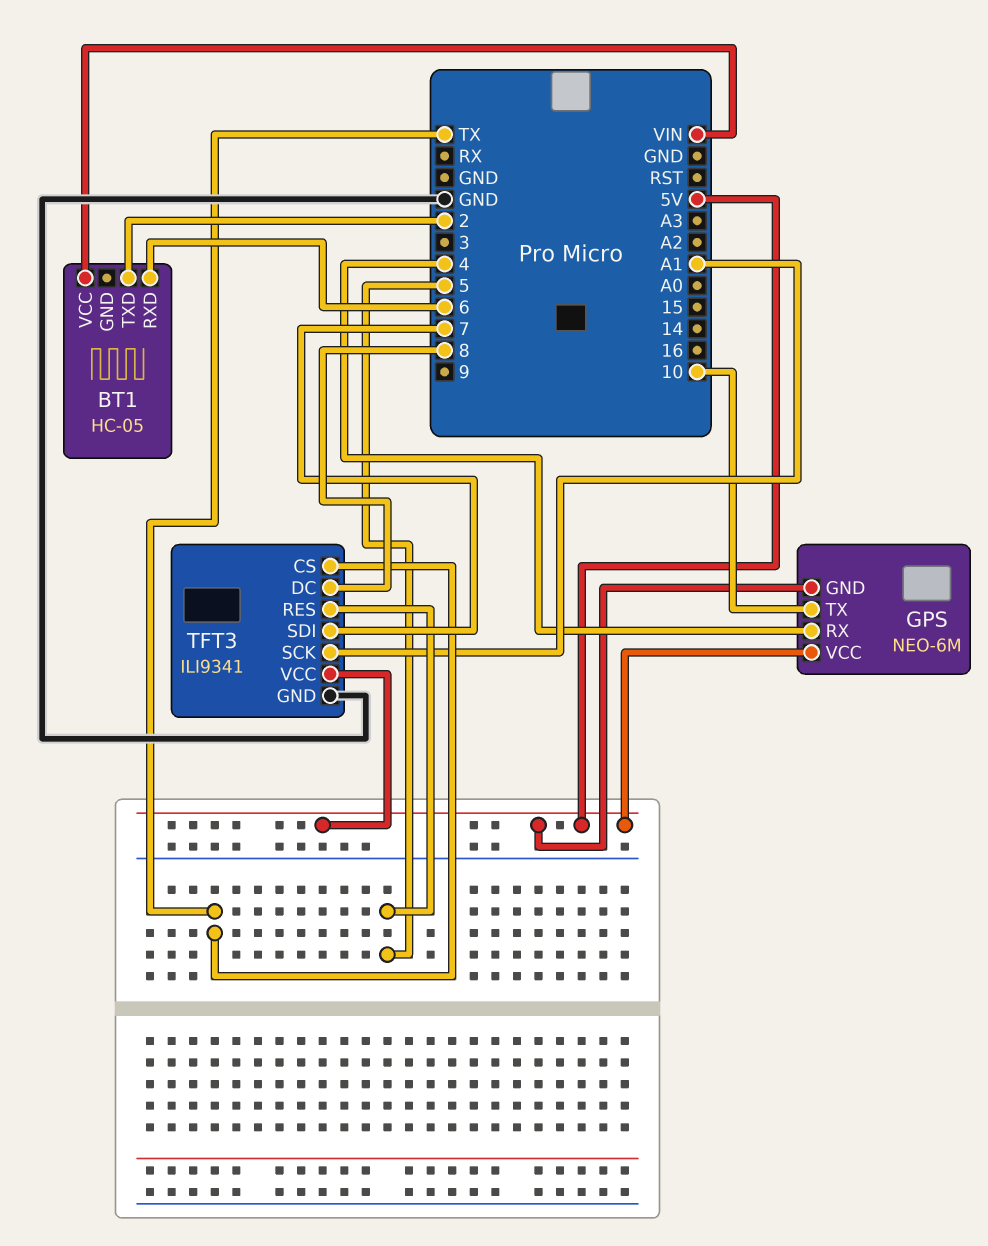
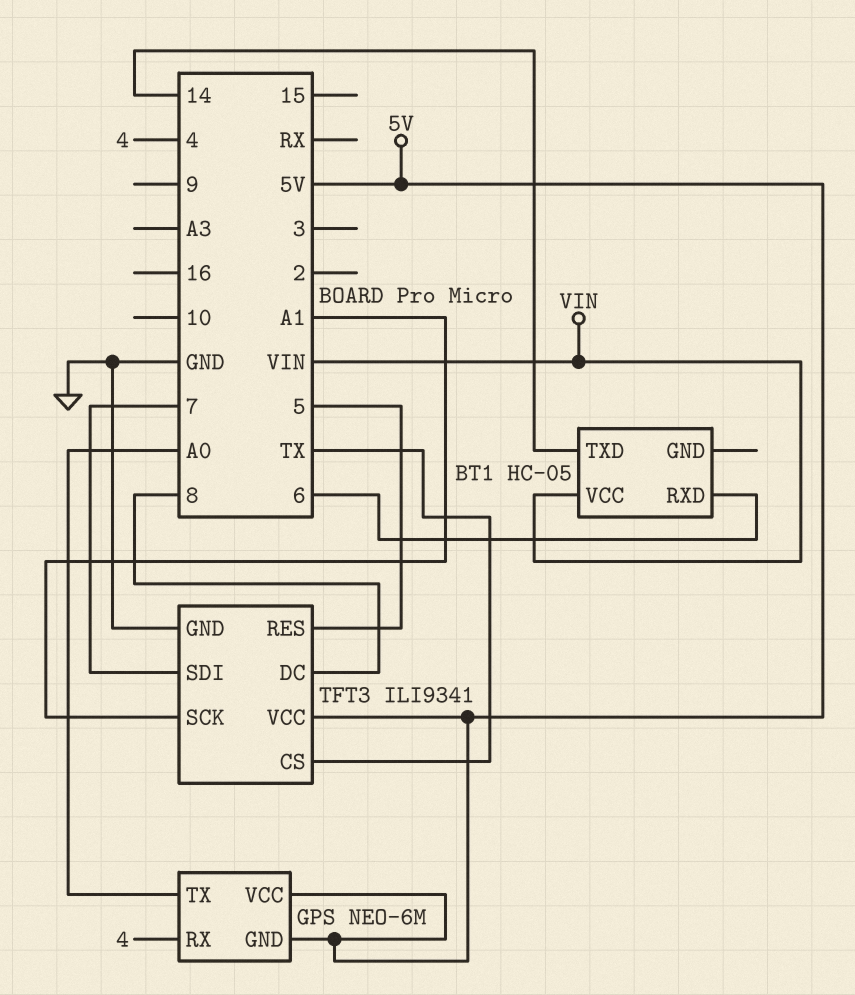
BT1 pin TXD: 2 -> 14
GPS pin TX: 10 -> A0

